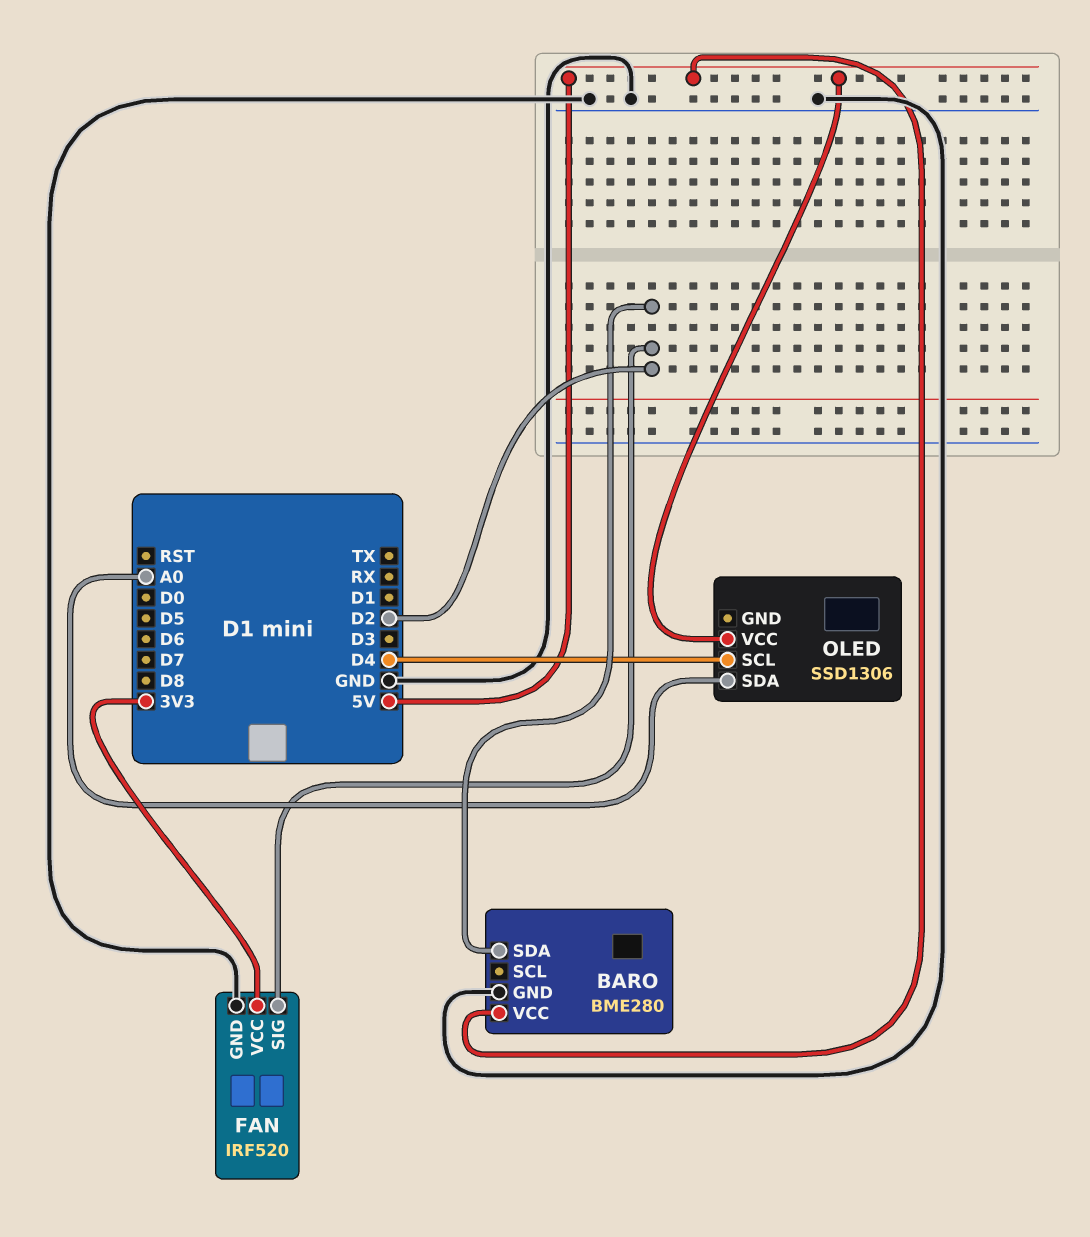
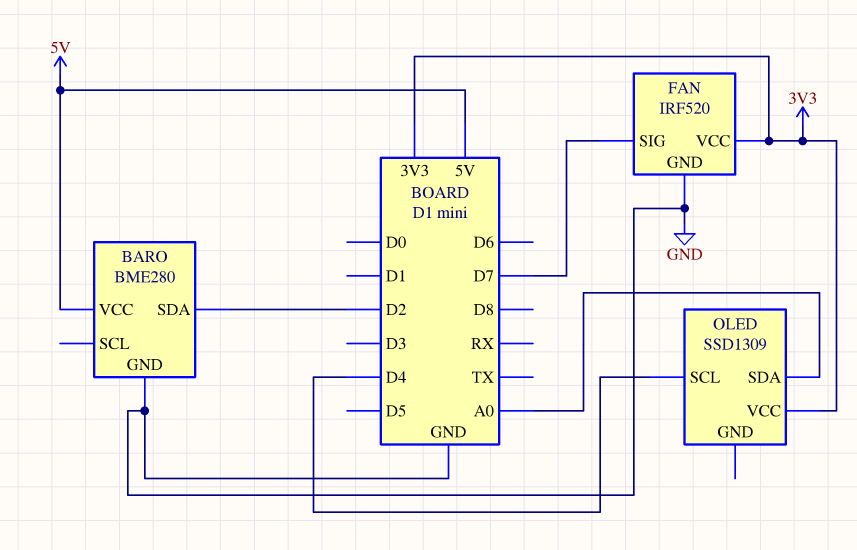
FAN pin SIG: D2 -> D7
OLED: SSD1306 -> SSD1309
OLED pin VCC: 5V -> 3V3

